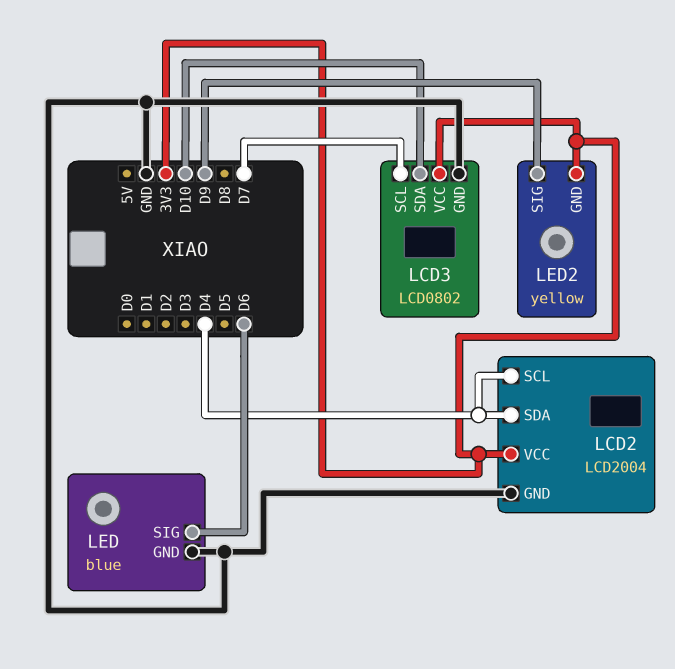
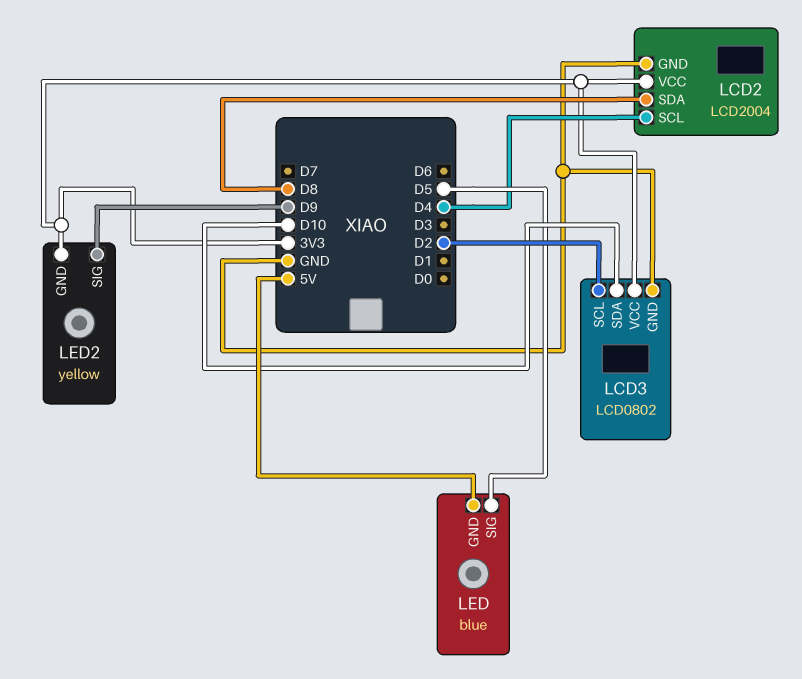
LCD2 pin SDA: D4 -> D8
LCD3 pin SCL: D7 -> D2
LED pin GND: GND -> 5V
LED pin SIG: D6 -> D5

